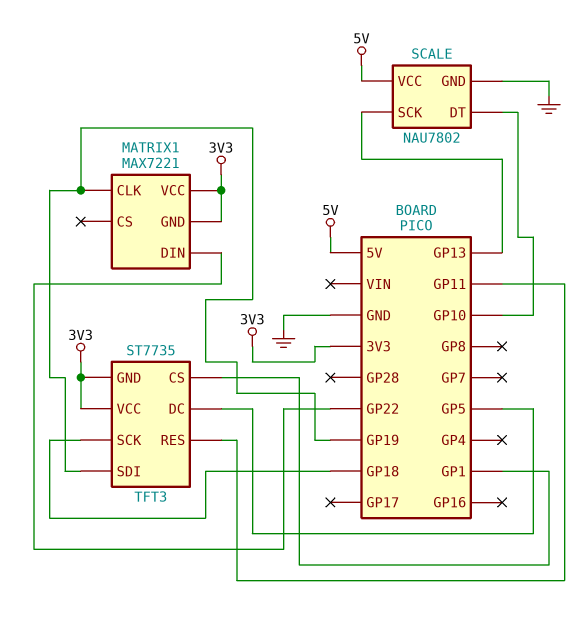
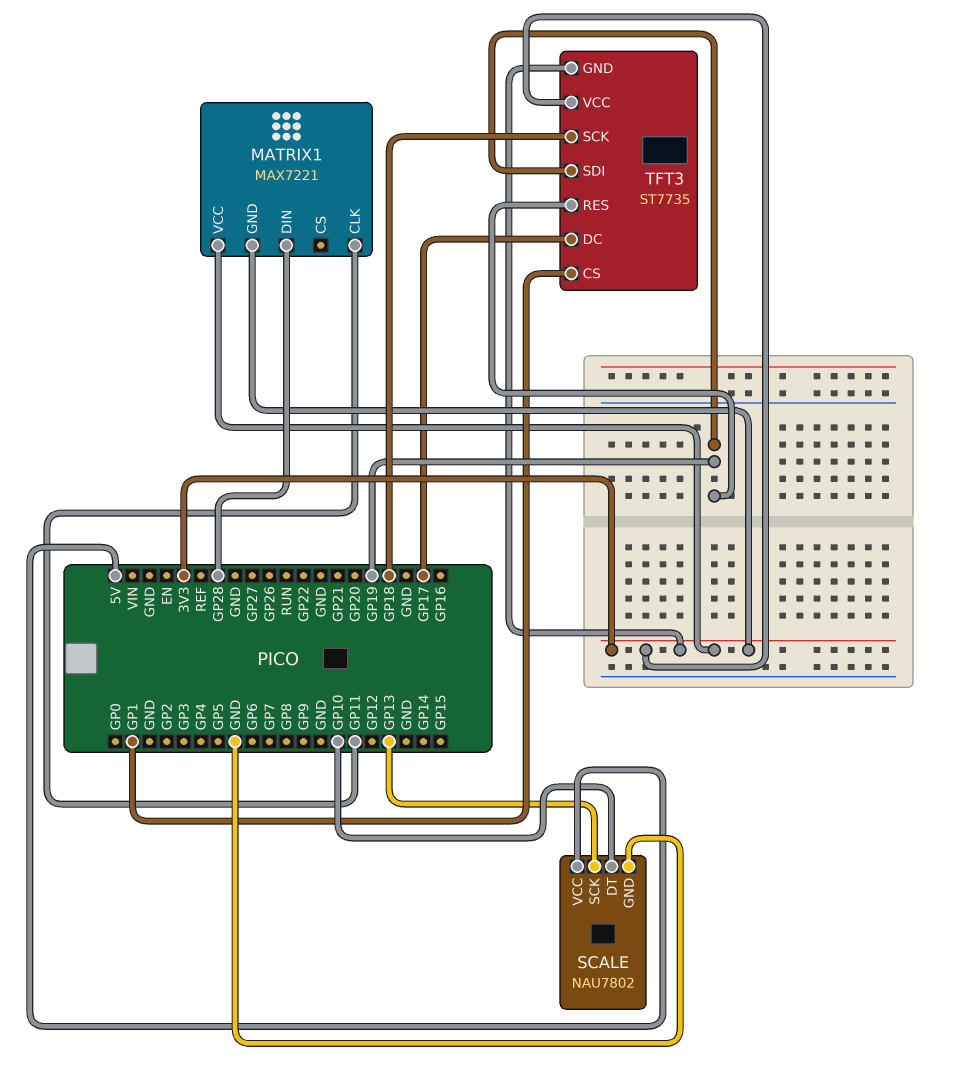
MATRIX1 pin CLK: GP19 -> GP11
MATRIX1 pin DIN: GP22 -> GP28
TFT3 pin DC: GP5 -> GP17
TFT3 pin RES: GP11 -> GP19

